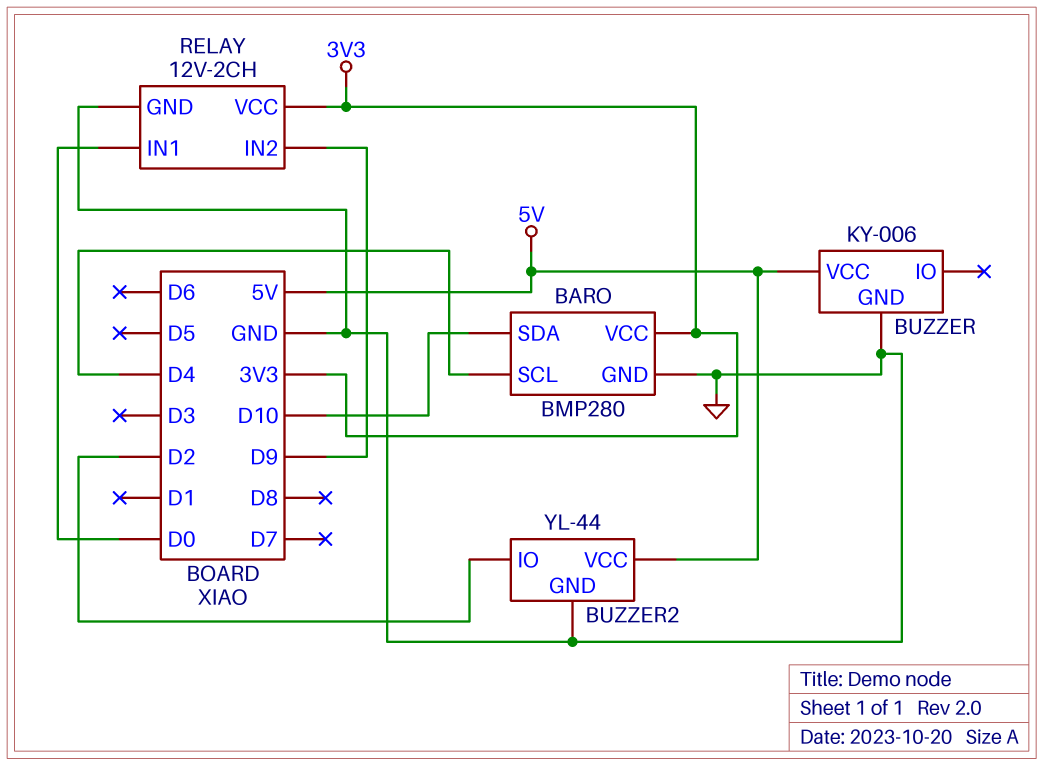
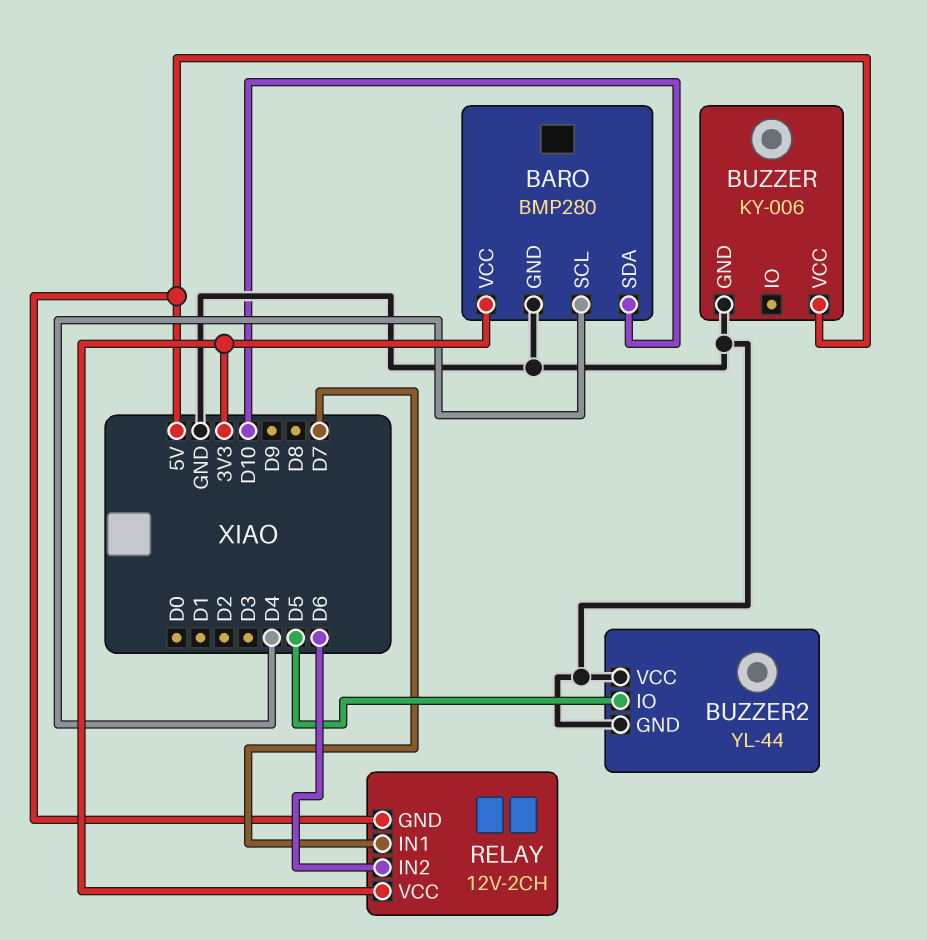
BUZZER2 pin IO: D2 -> D5
BUZZER2 pin VCC: 5V -> GND
RELAY pin GND: GND -> 5V
RELAY pin IN1: D0 -> D7
RELAY pin IN2: D9 -> D6

